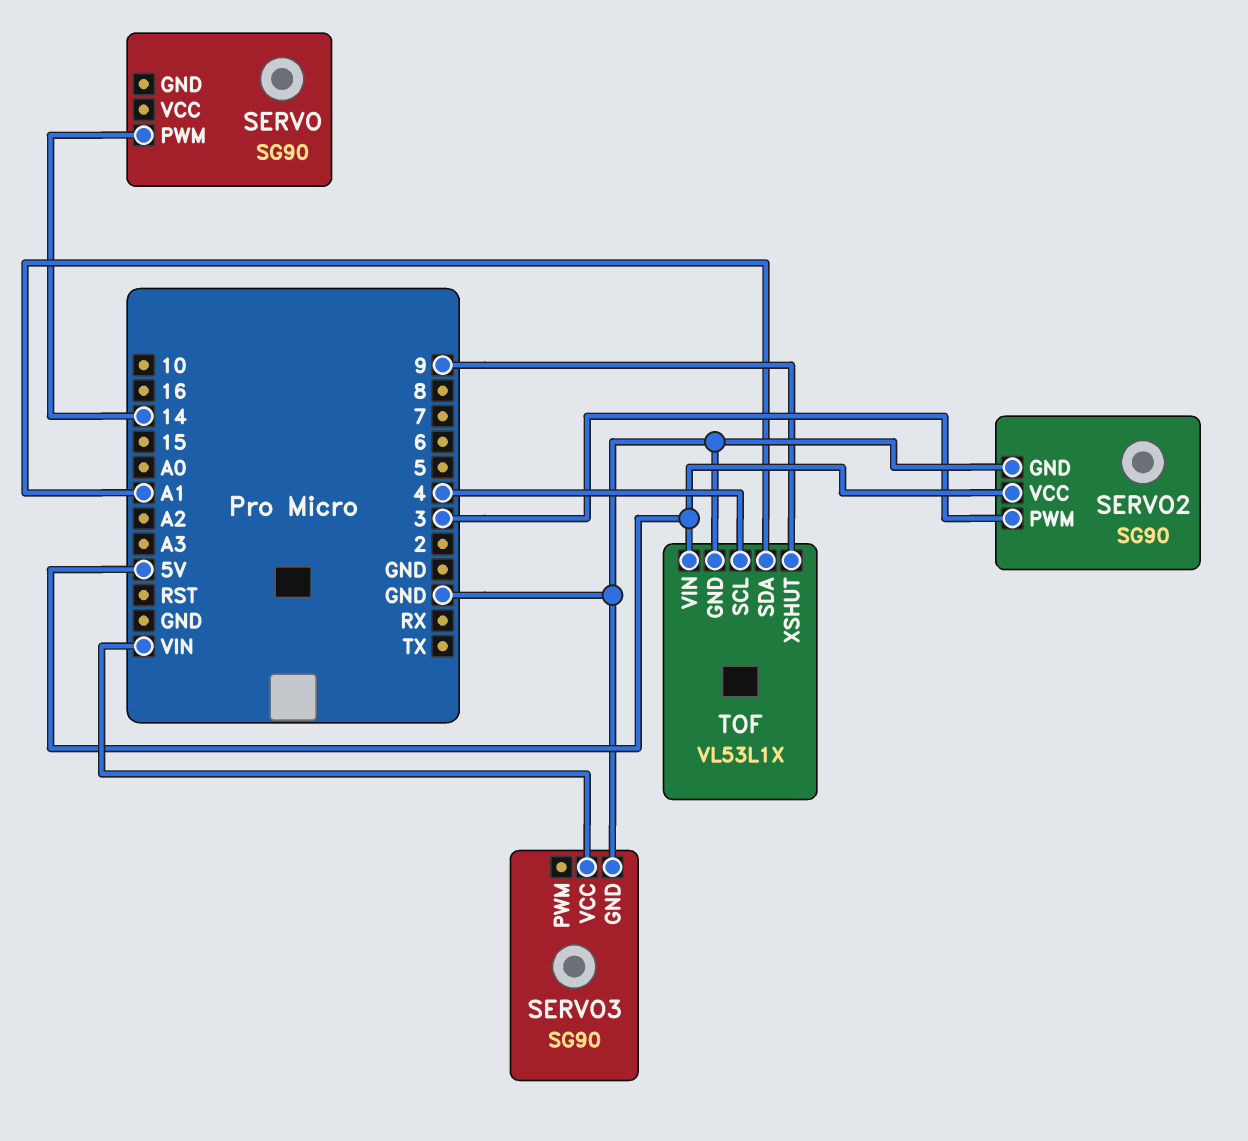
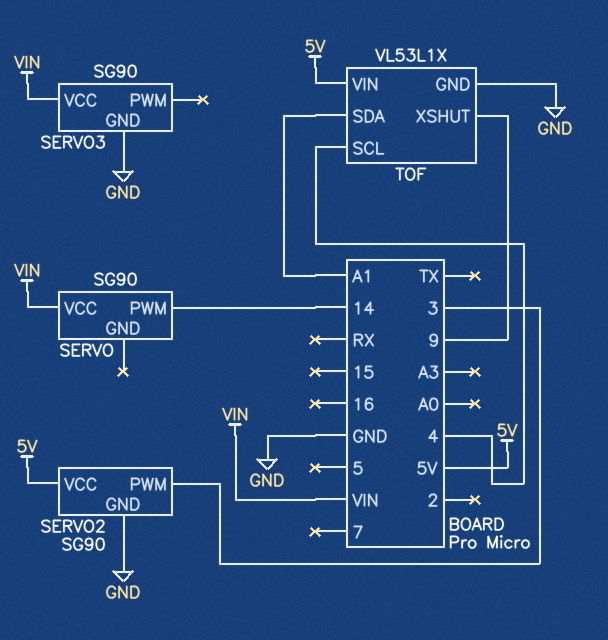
SERVO pin VCC: none -> VIN

